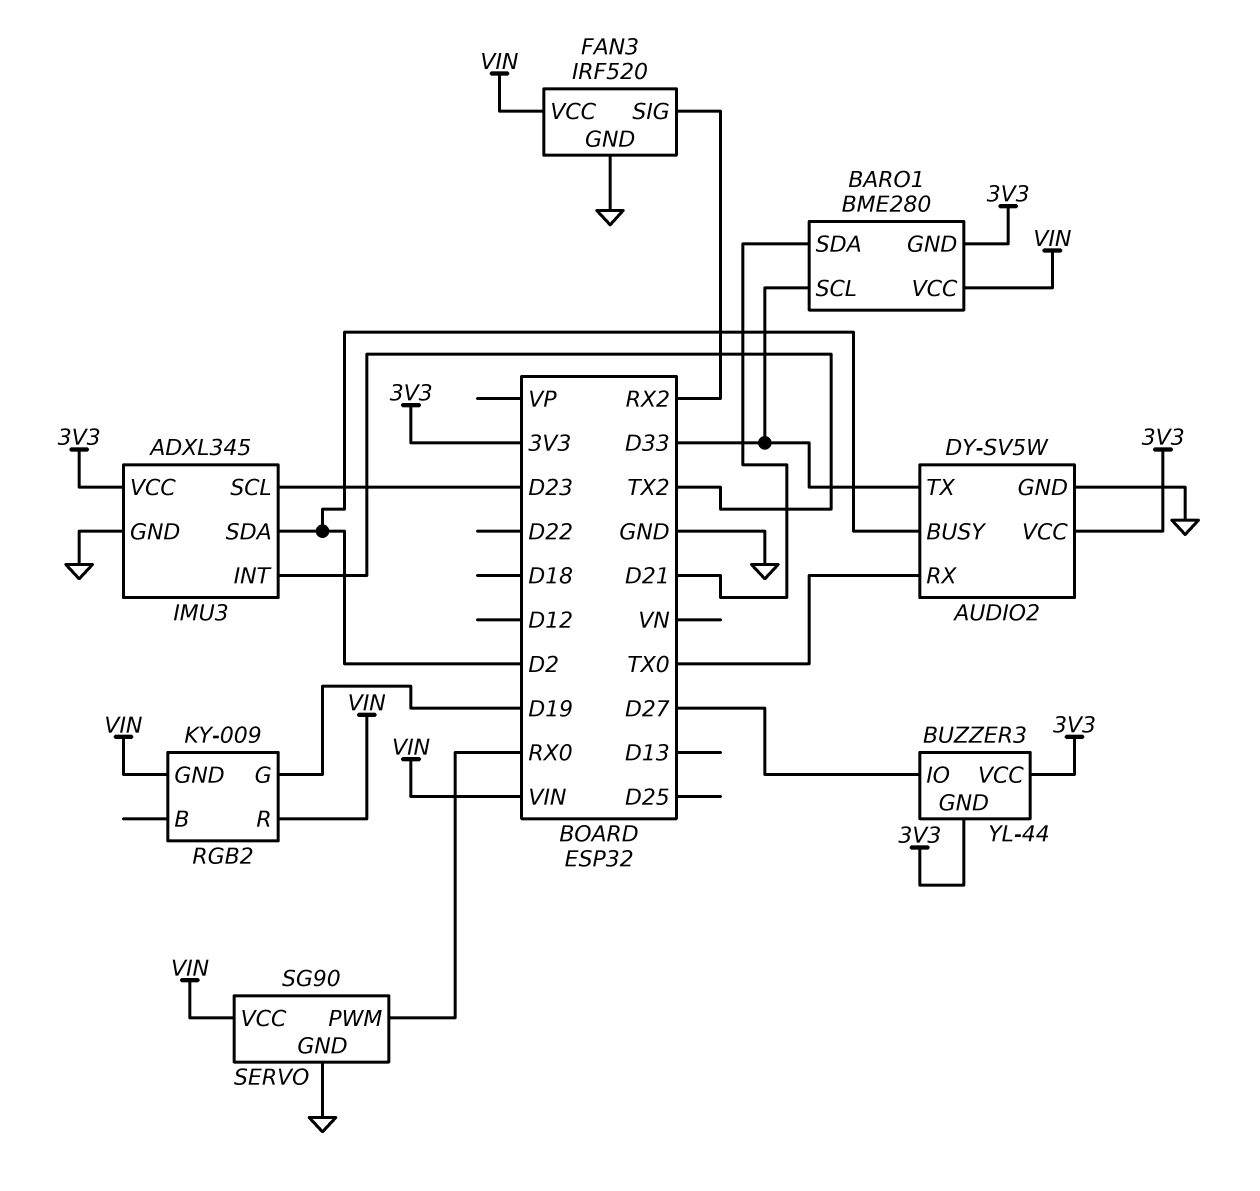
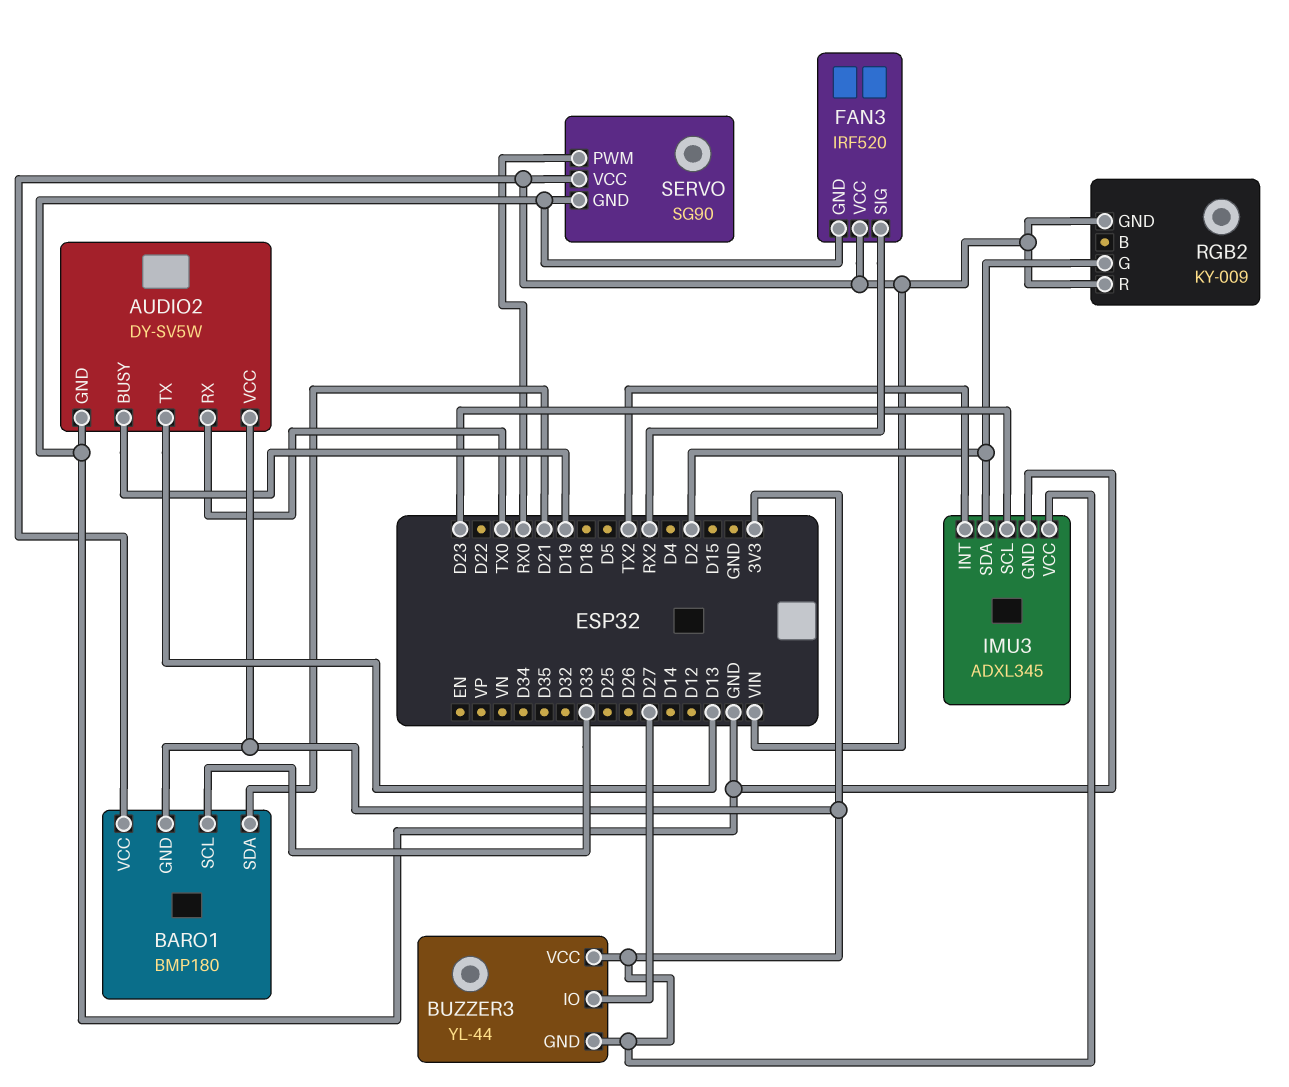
AUDIO2 pin BUSY: D2 -> D19
AUDIO2 pin TX: D33 -> D13
BARO1: BME280 -> BMP180
RGB2 pin G: D19 -> D2

